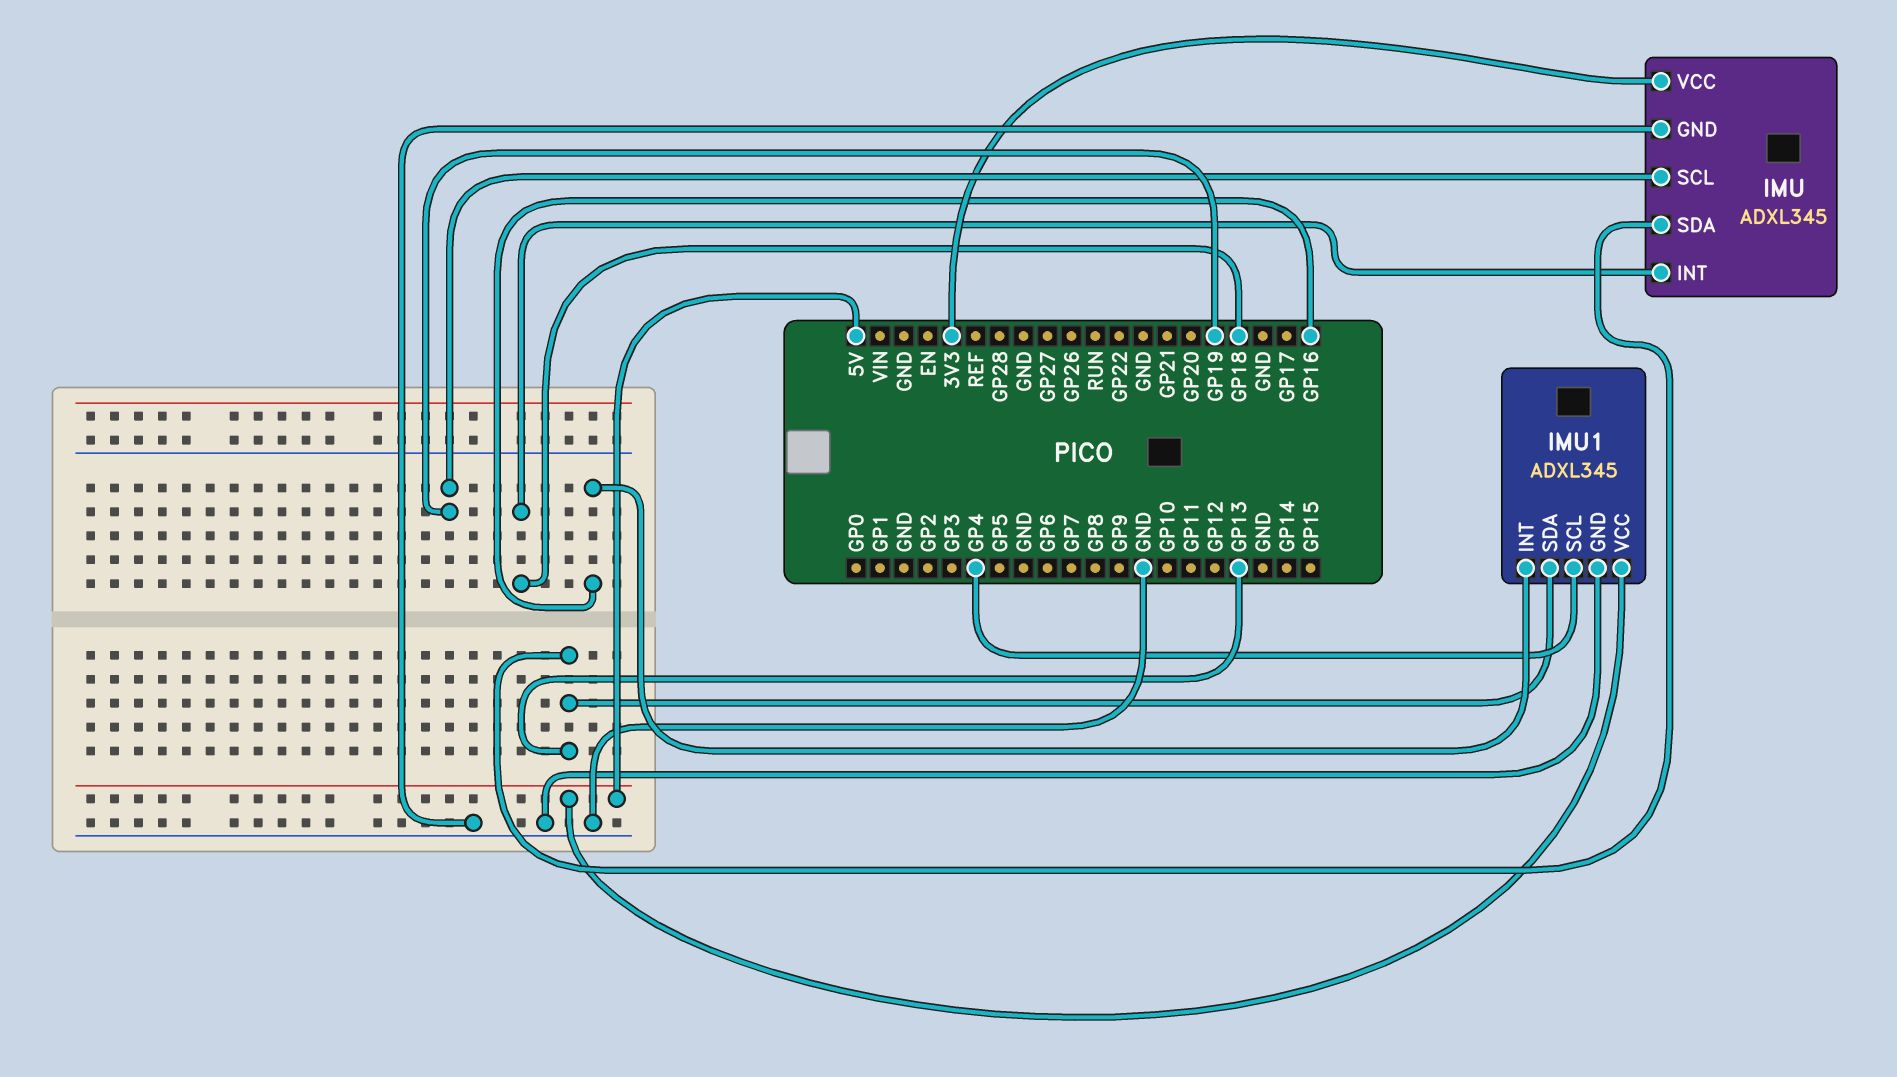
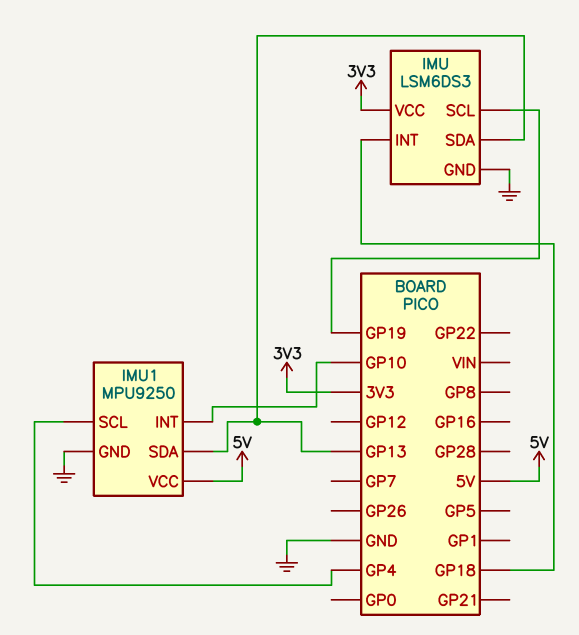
IMU: ADXL345 -> LSM6DS3
IMU1: ADXL345 -> MPU9250
IMU1 pin INT: GP16 -> GP10

